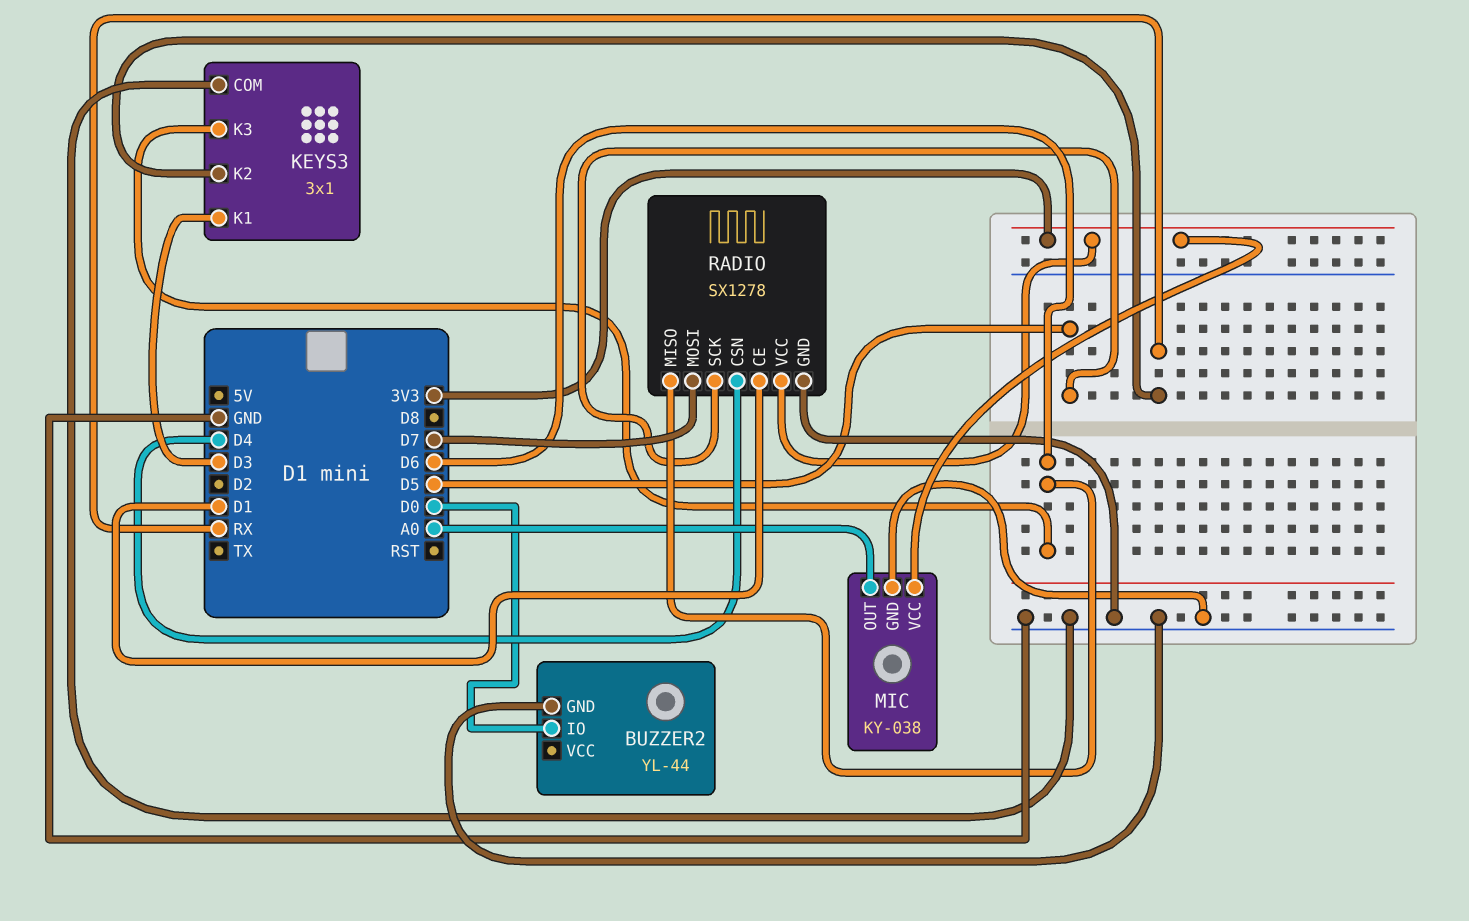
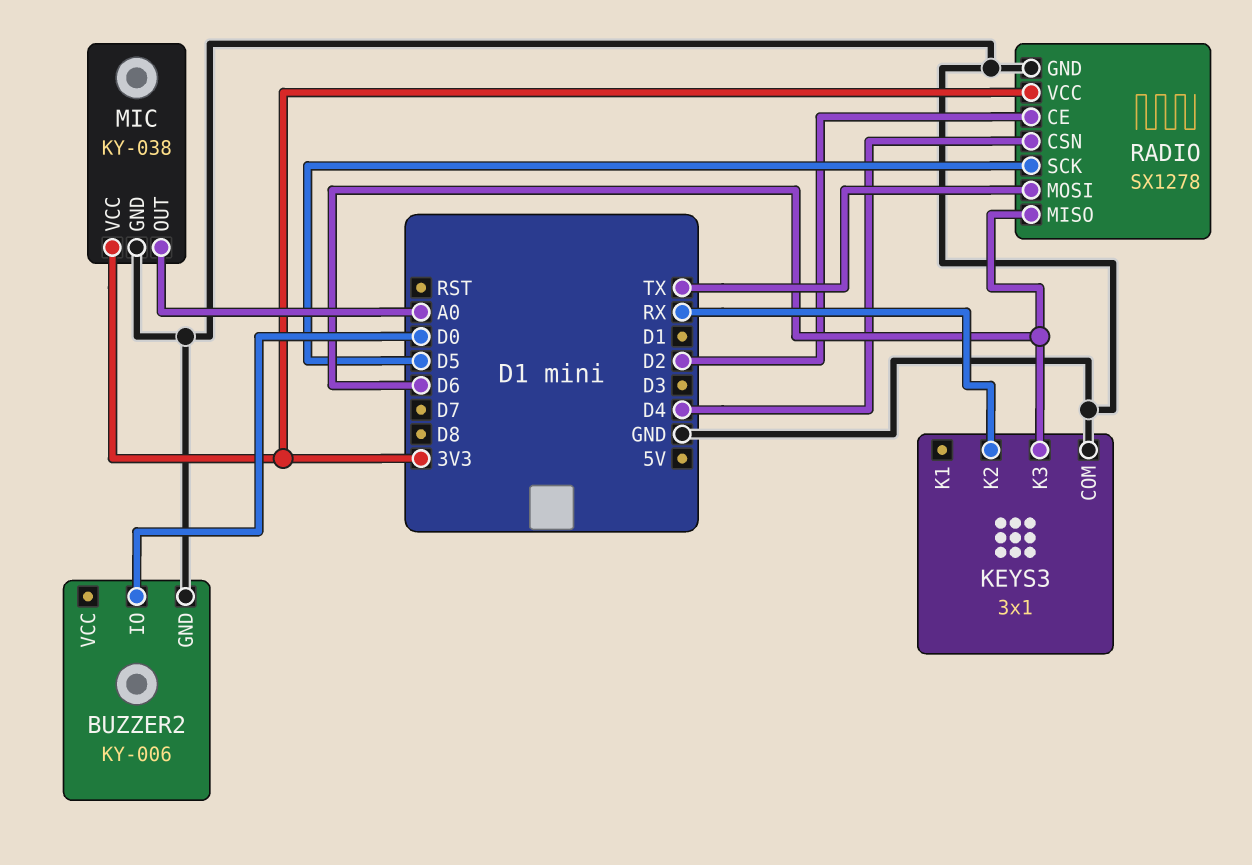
BUZZER2: YL-44 -> KY-006
KEYS3 pin K1: D3 -> none
RADIO pin CE: D1 -> D2
RADIO pin MOSI: D7 -> TX

